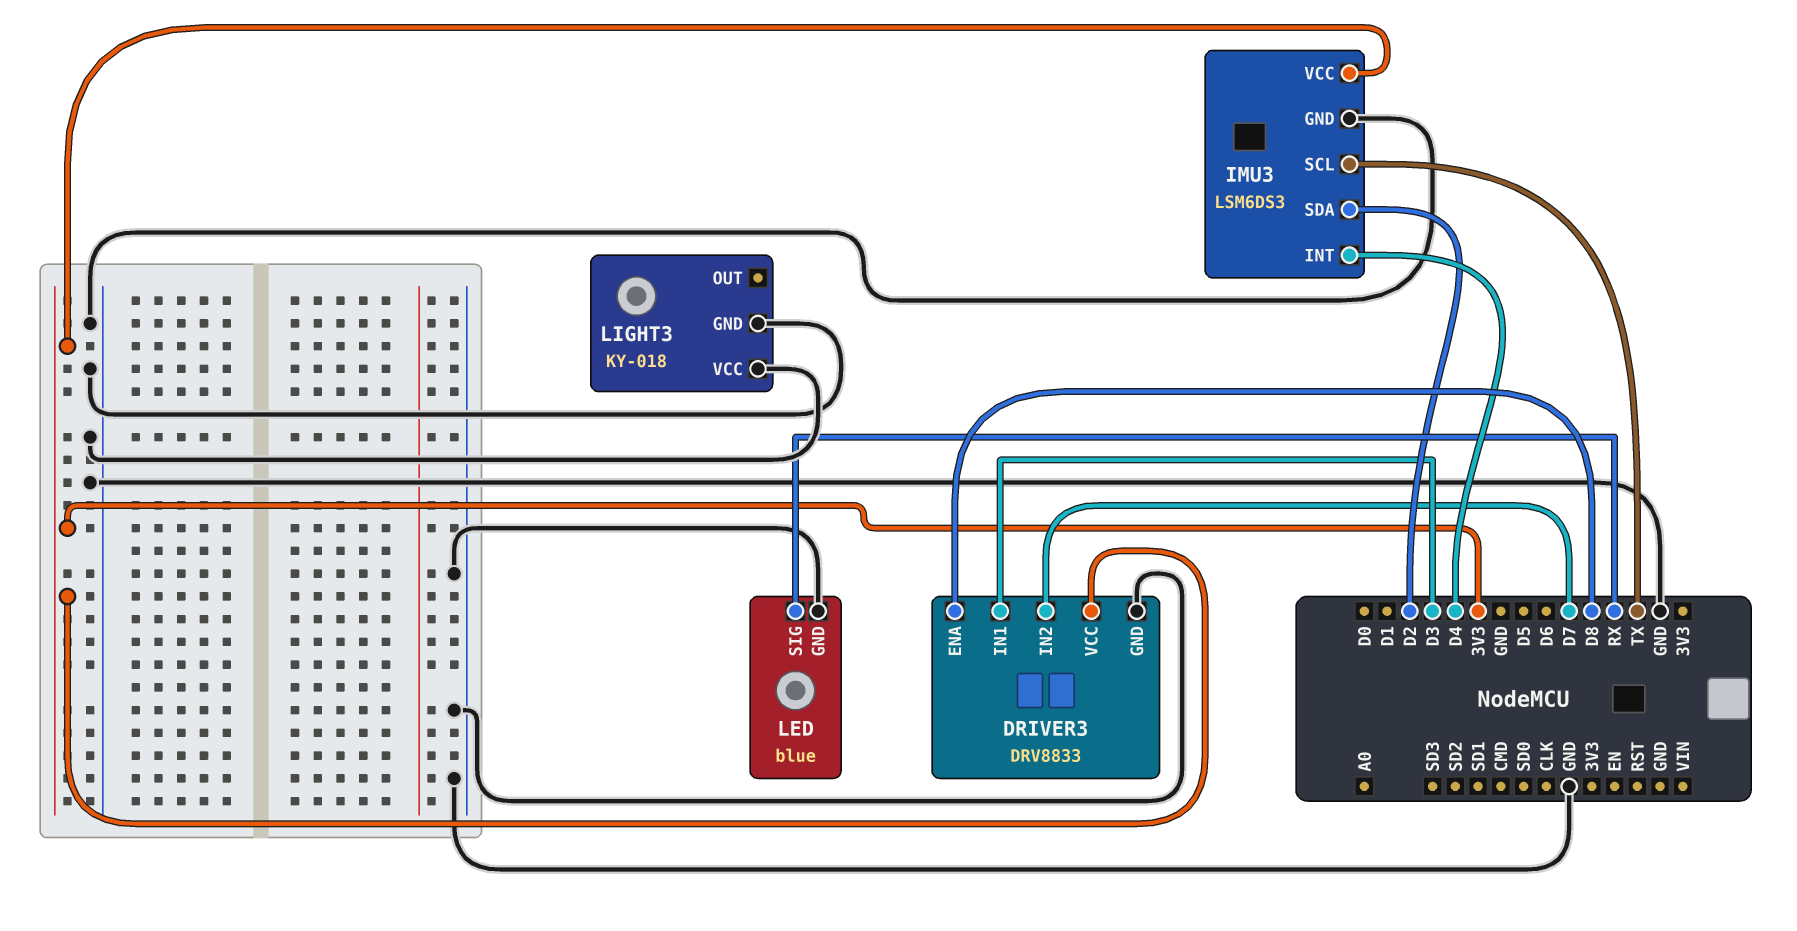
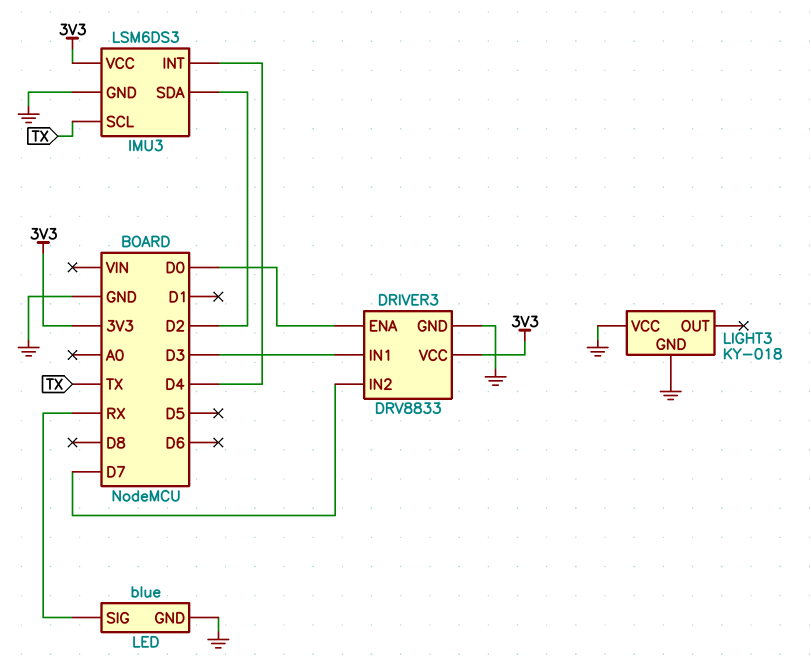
DRIVER3 pin ENA: D8 -> D0

